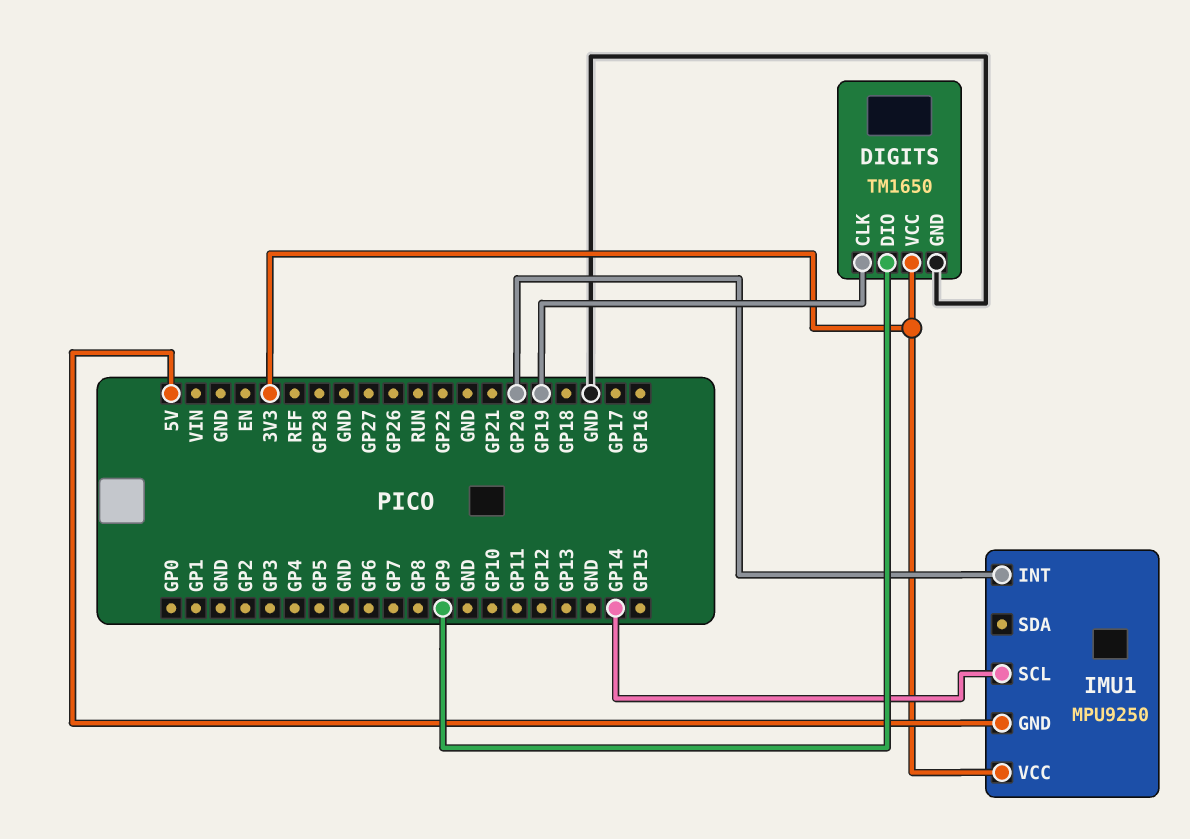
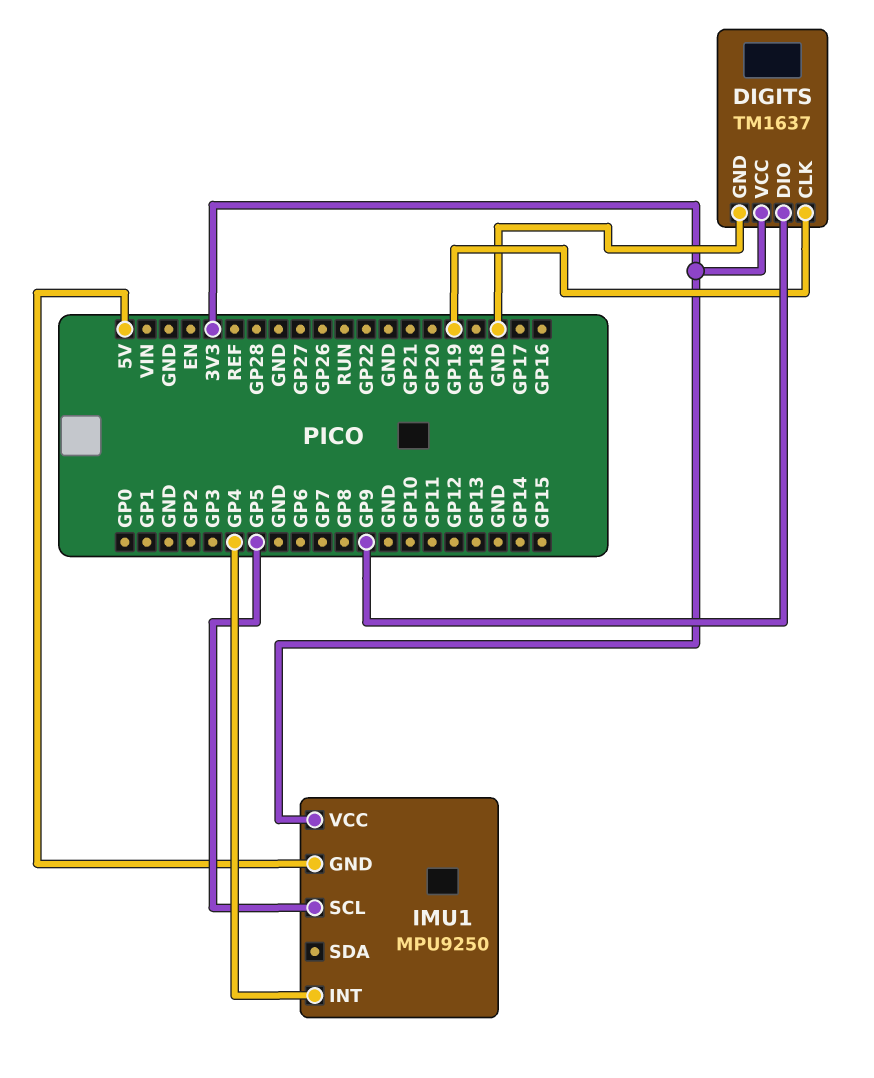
DIGITS: TM1650 -> TM1637
IMU1 pin INT: GP20 -> GP4
IMU1 pin SCL: GP14 -> GP5

